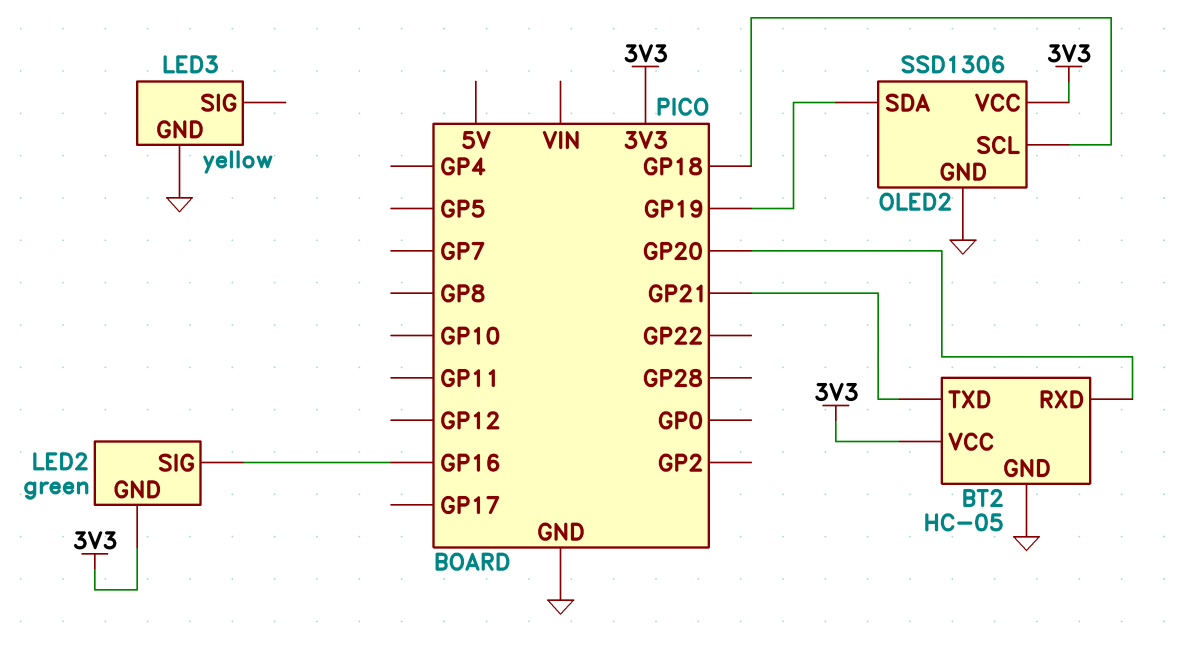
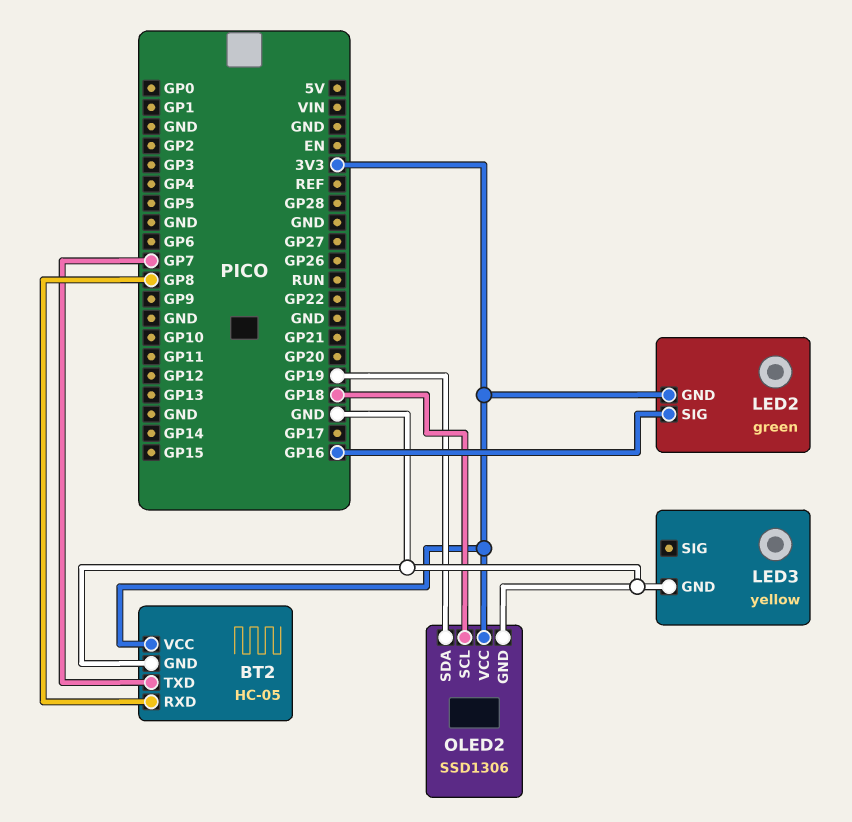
BT2 pin RXD: GP20 -> GP8
BT2 pin TXD: GP21 -> GP7

